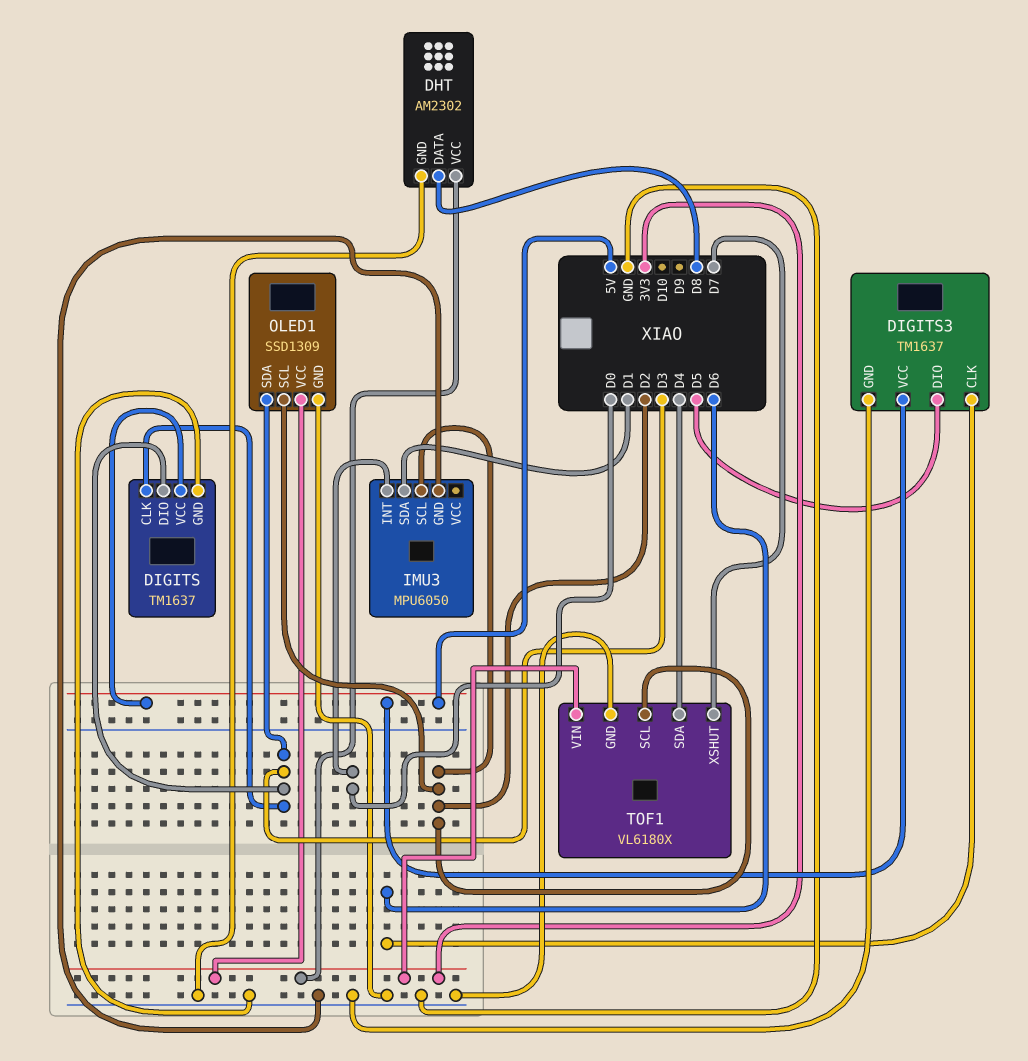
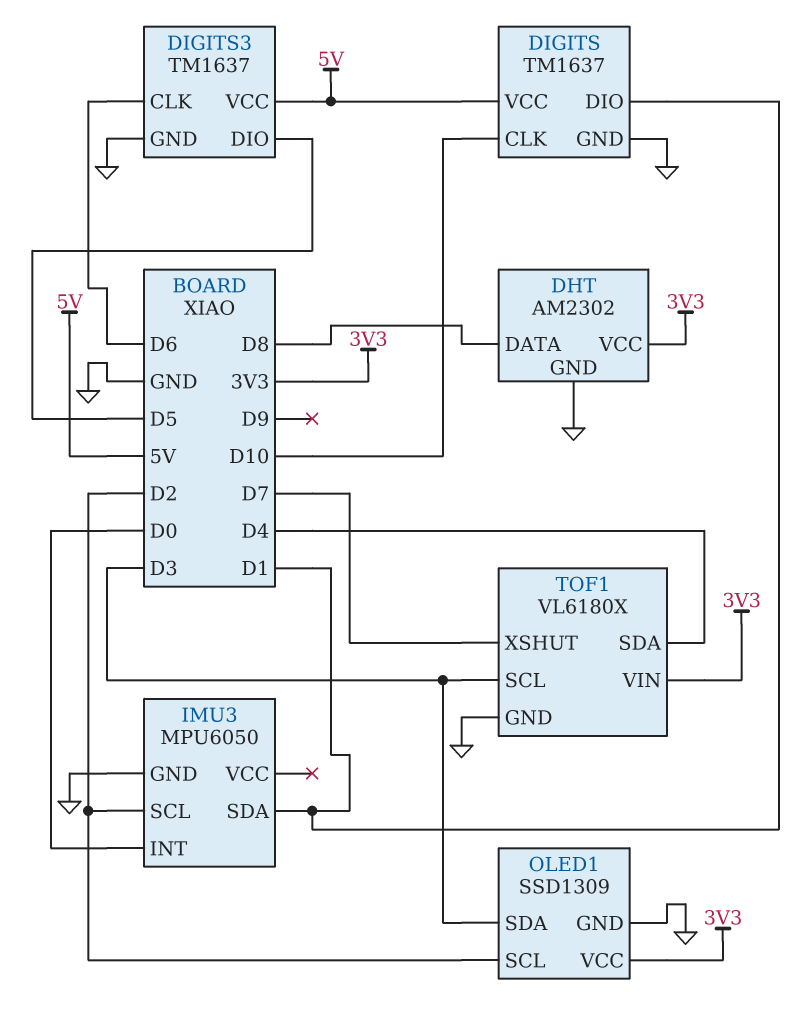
DIGITS pin CLK: D3 -> D10
DIGITS pin DIO: D3 -> D1
TOF1 pin SCL: D2 -> D3

